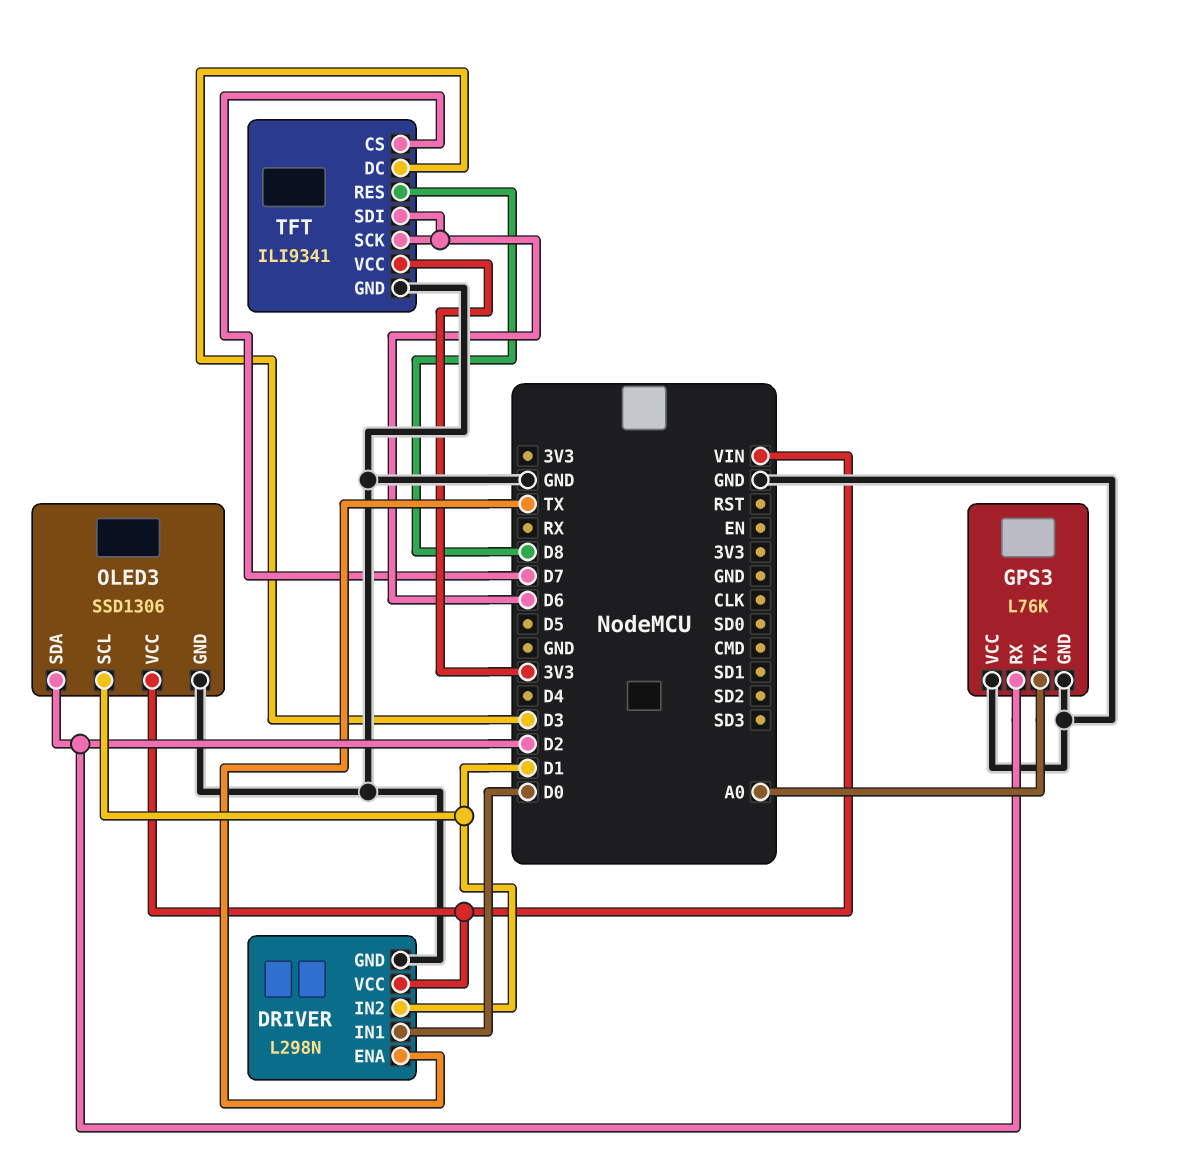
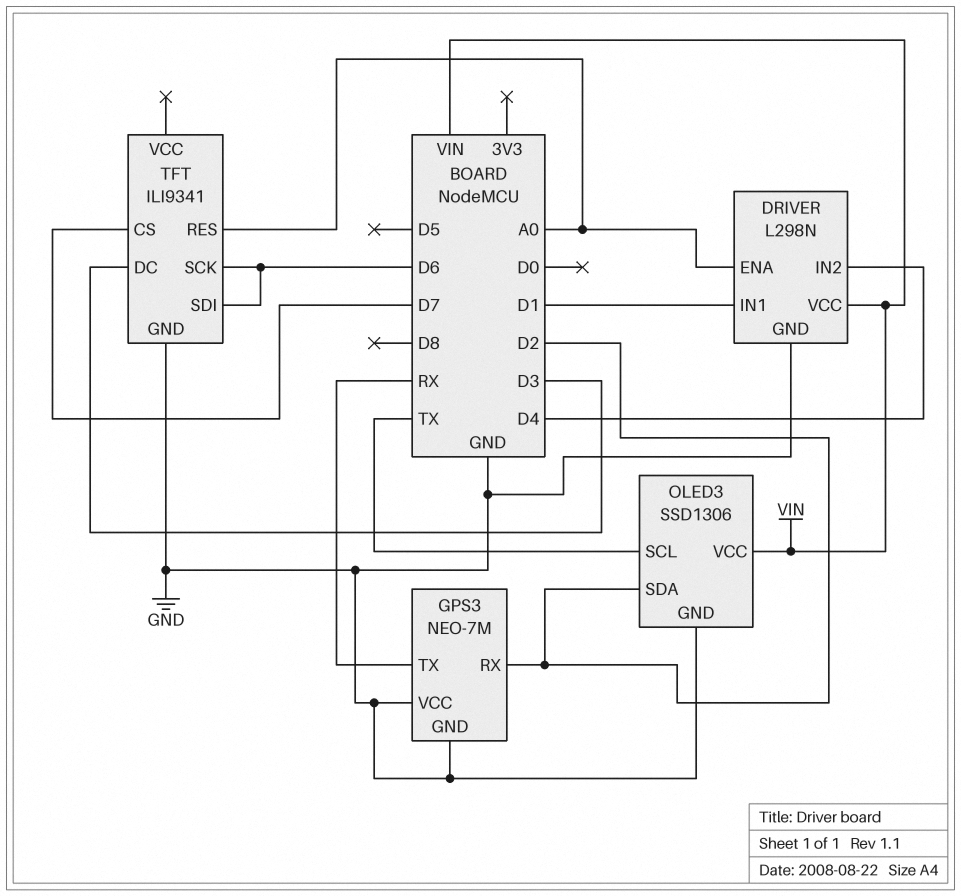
DRIVER pin ENA: TX -> A0
DRIVER pin IN1: D0 -> D1
DRIVER pin IN2: D1 -> D4
GPS3: L76K -> NEO-7M
GPS3 pin TX: A0 -> RX
OLED3 pin SCL: D1 -> TX
TFT pin RES: D8 -> A0
TFT pin VCC: 3V3 -> none

